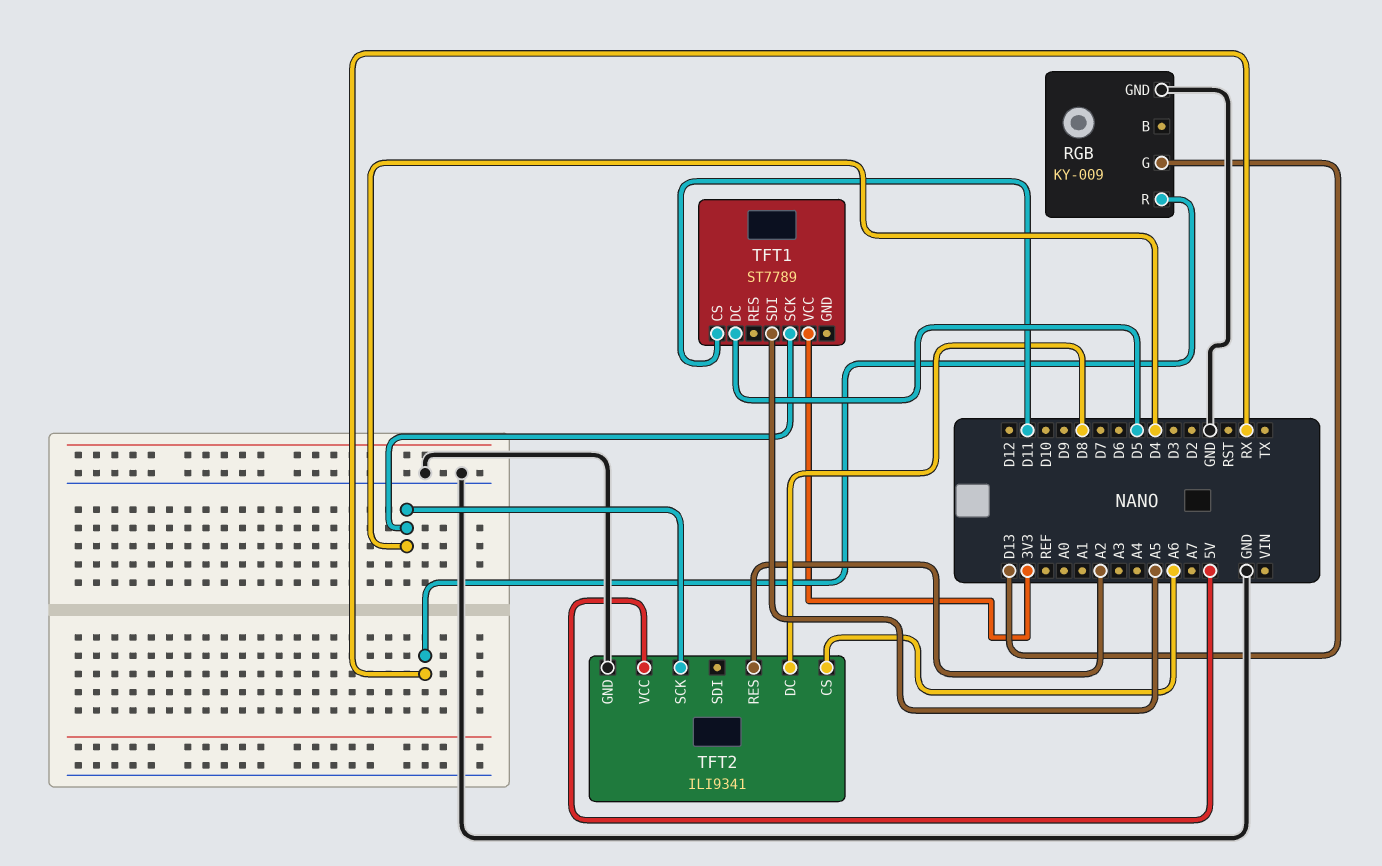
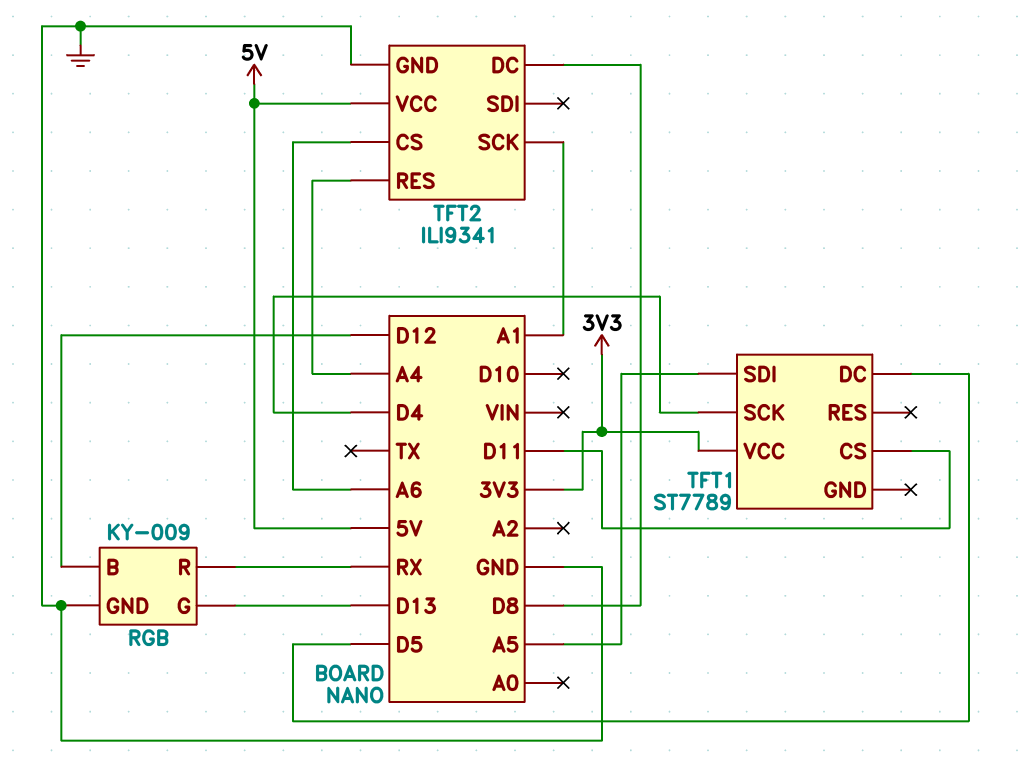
RGB pin B: none -> D12
TFT2 pin RES: A2 -> A4
TFT2 pin SCK: D4 -> A1

